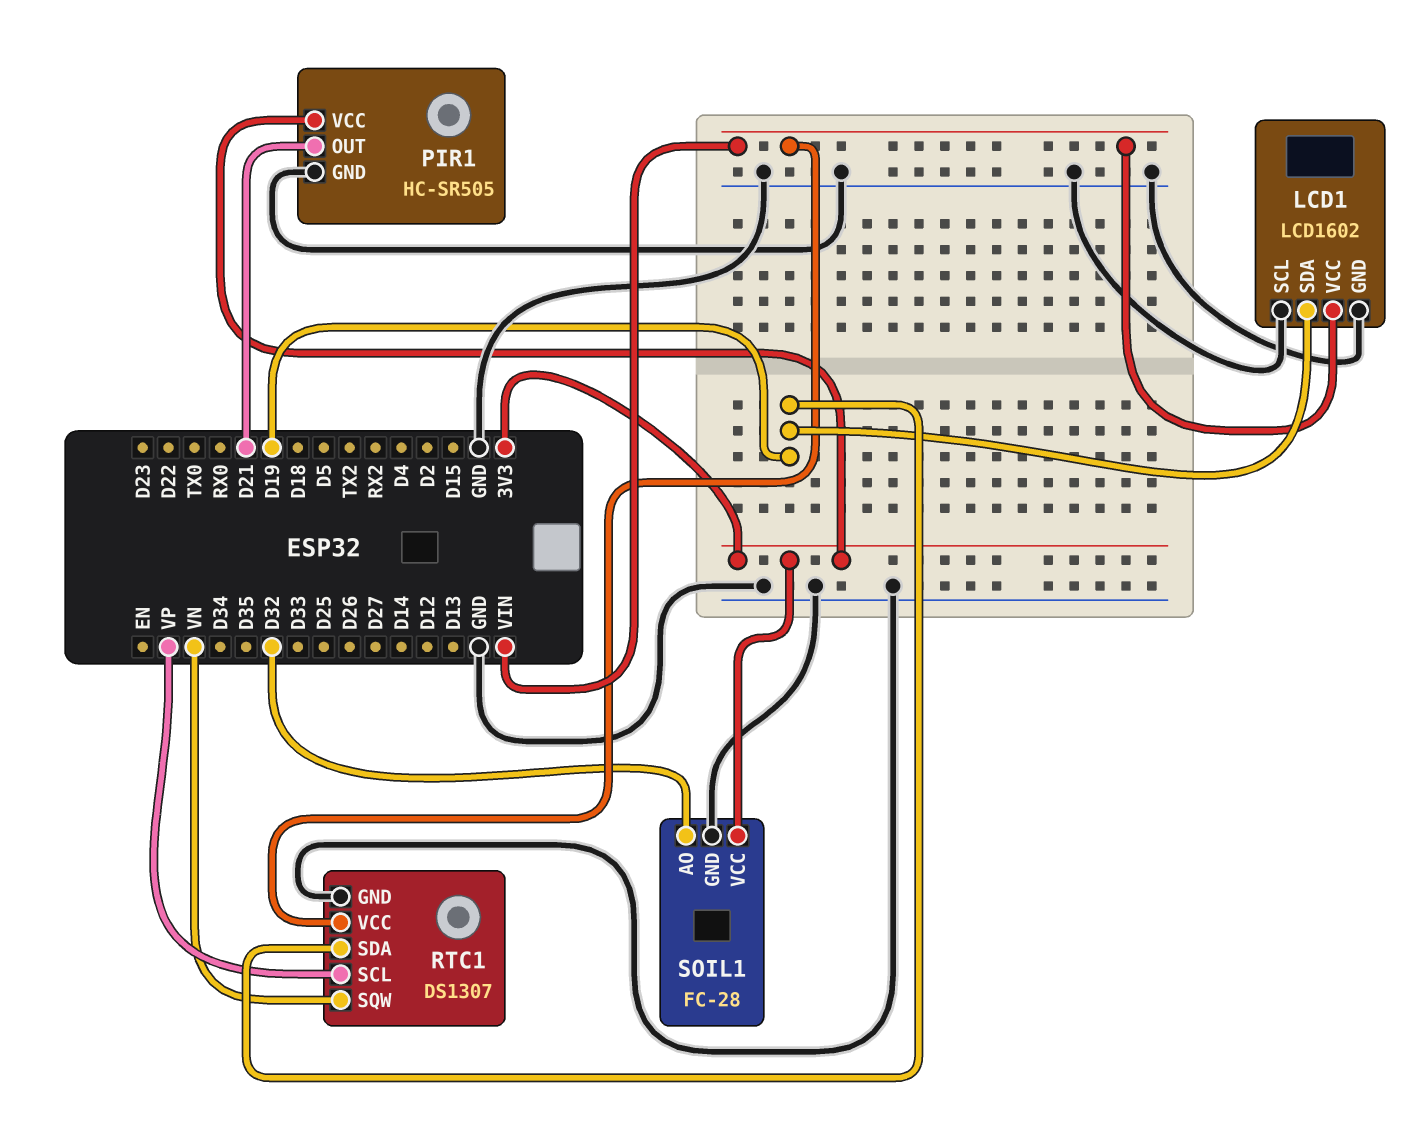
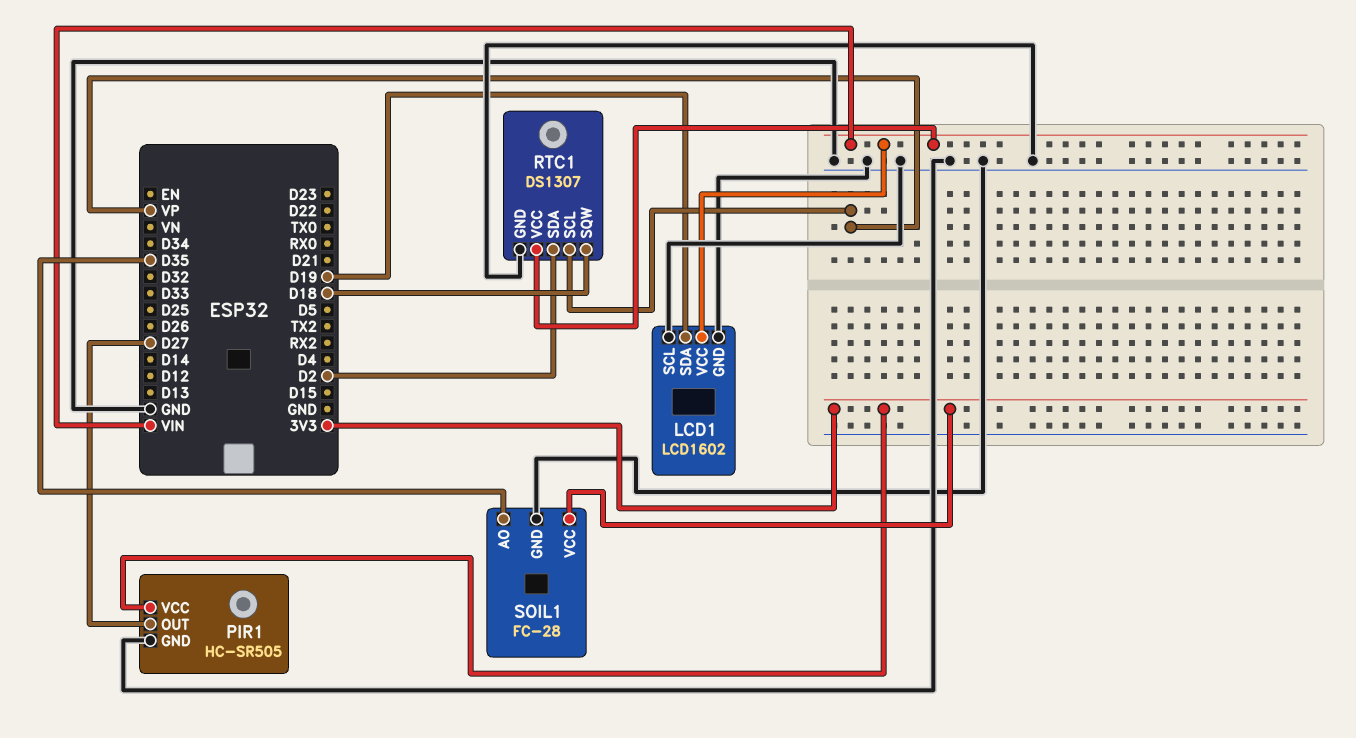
PIR1 pin OUT: D21 -> D27
RTC1 pin SDA: D19 -> D2
RTC1 pin SQW: VN -> D18
SOIL1 pin AO: D32 -> D35

